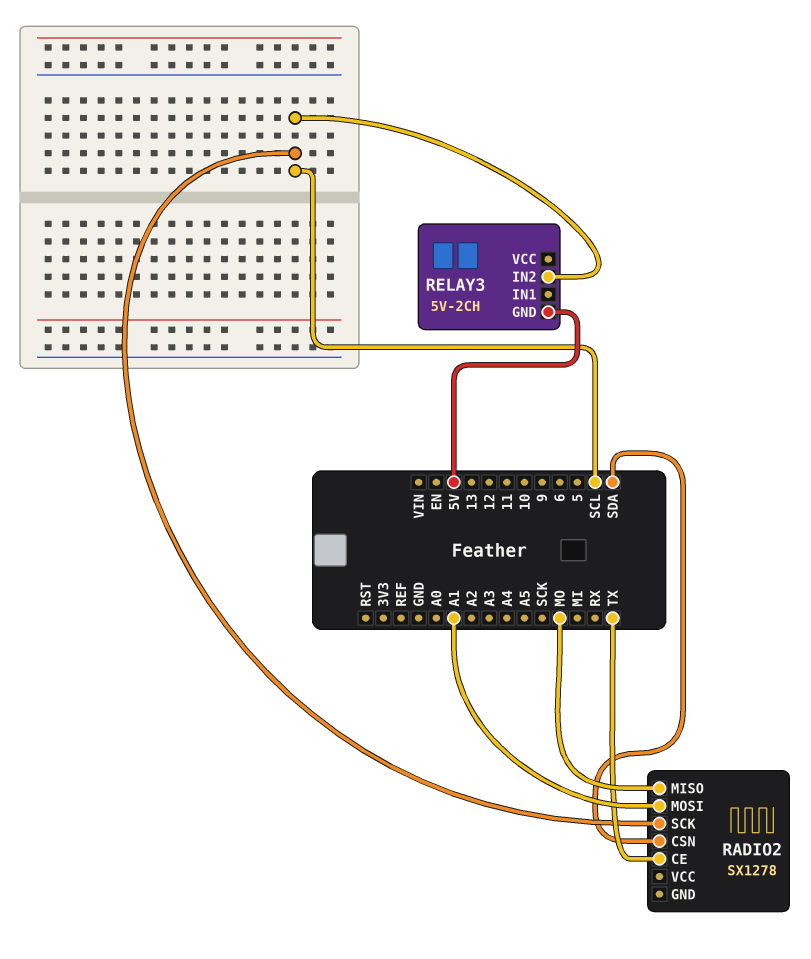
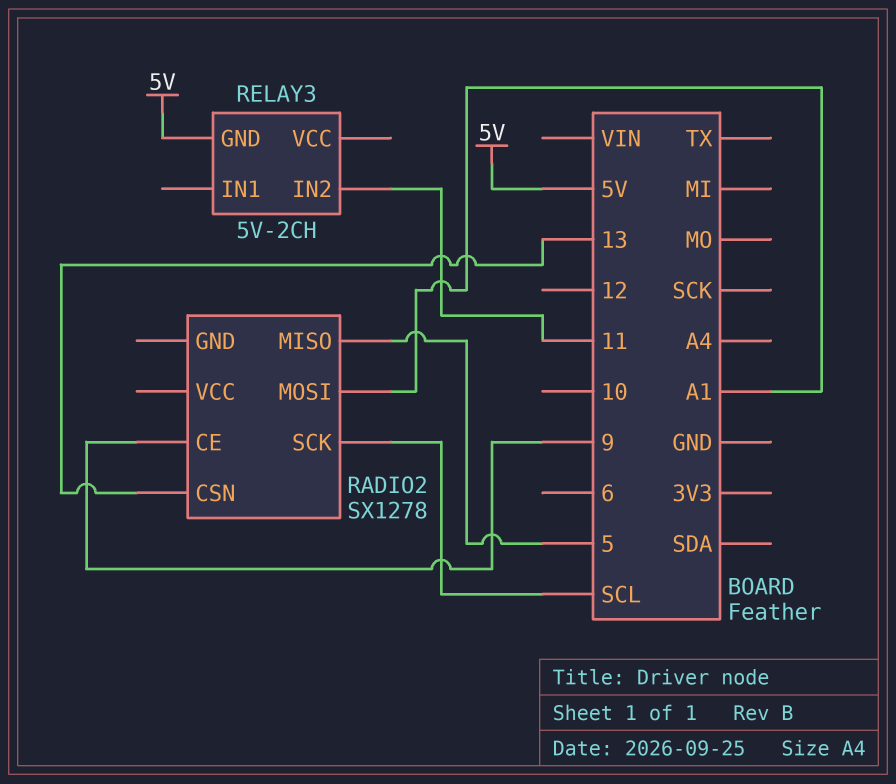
RADIO2 pin CE: TX -> 9
RADIO2 pin CSN: SDA -> 13
RADIO2 pin MISO: MO -> 5
RELAY3 pin IN2: SCL -> 11

